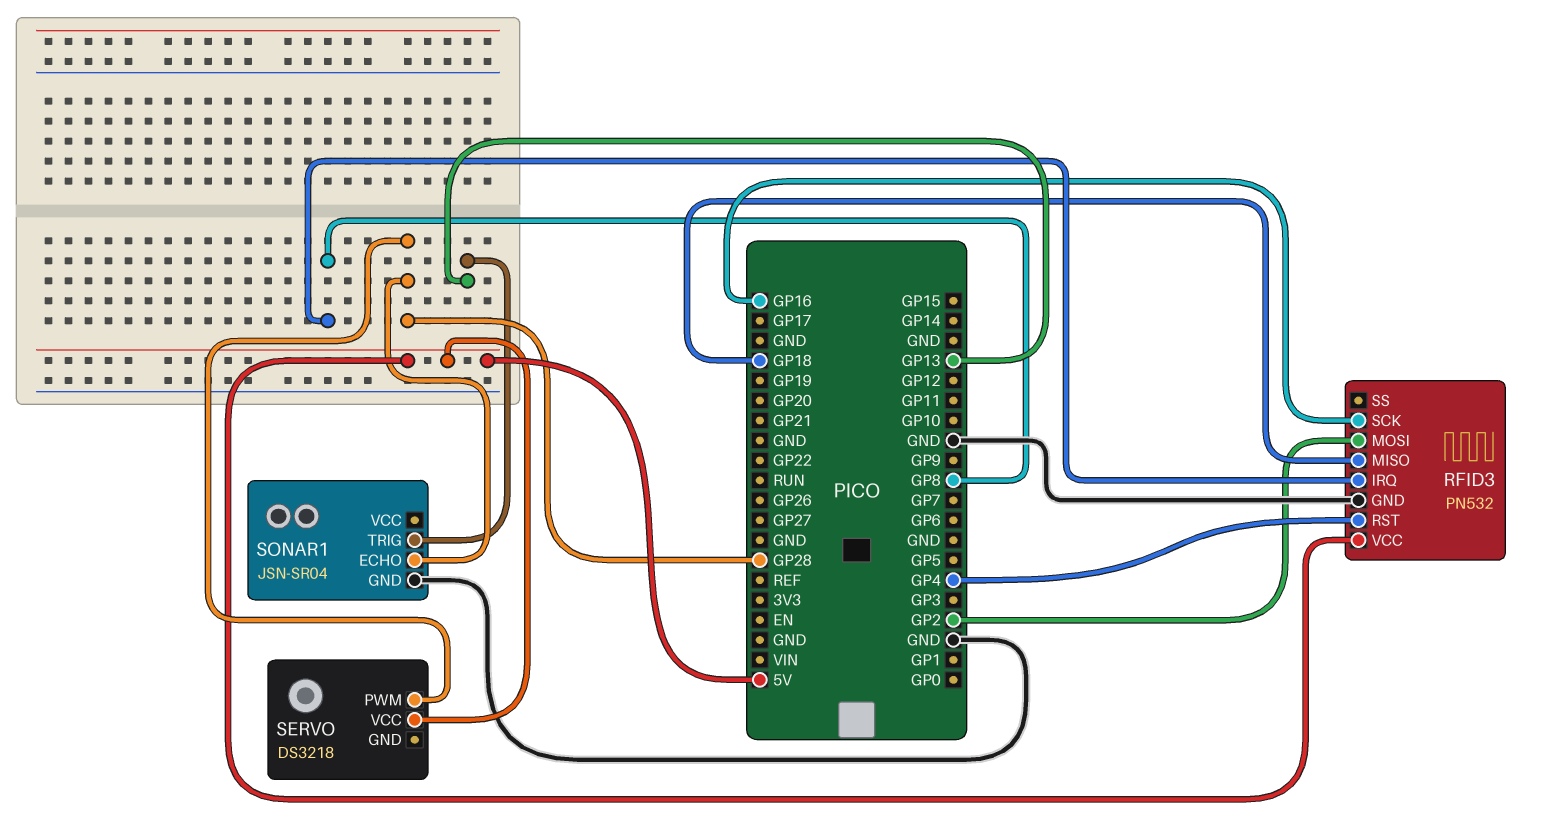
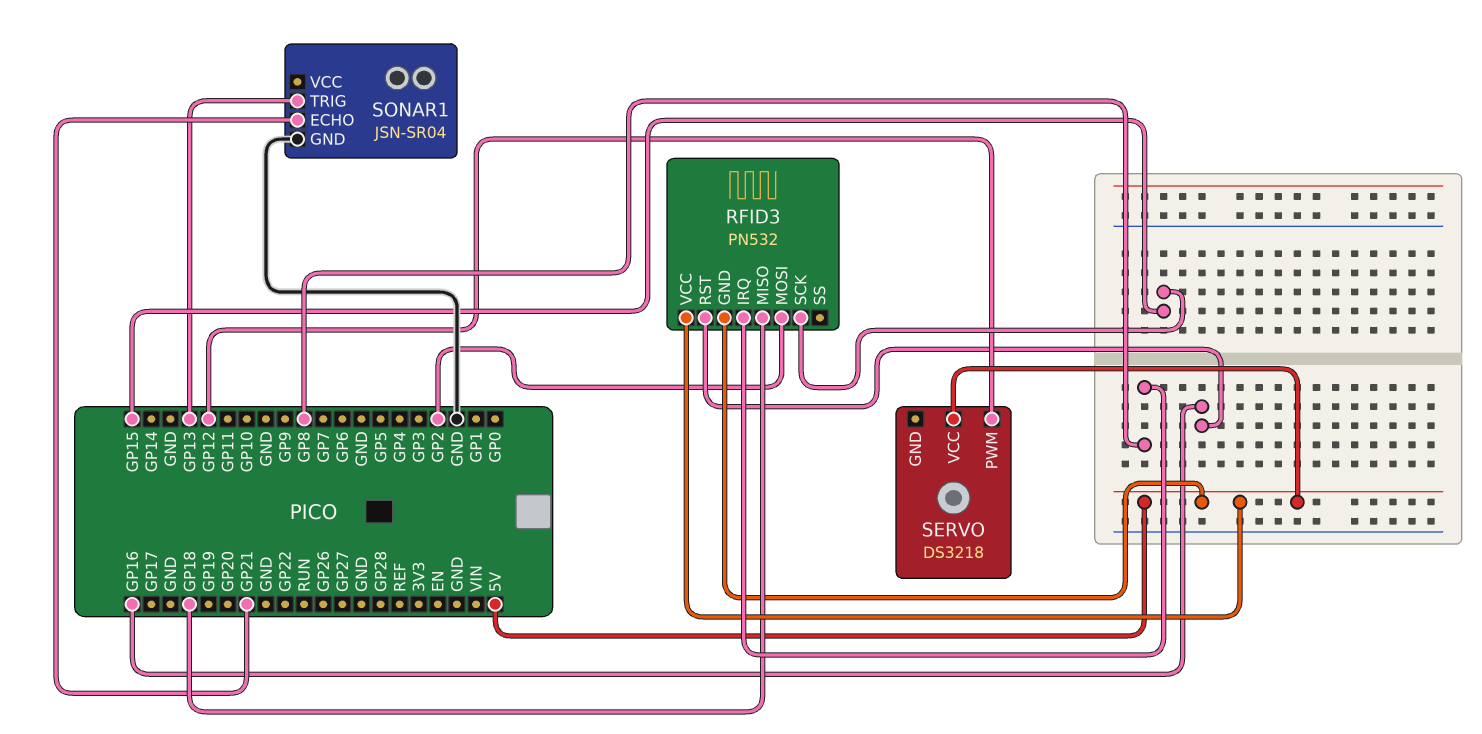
RFID3 pin GND: GND -> 5V
RFID3 pin RST: GP4 -> GP16
RFID3 pin SCK: GP16 -> GP15
SERVO pin PWM: GP28 -> GP12
SONAR1 pin ECHO: GP28 -> GP21

